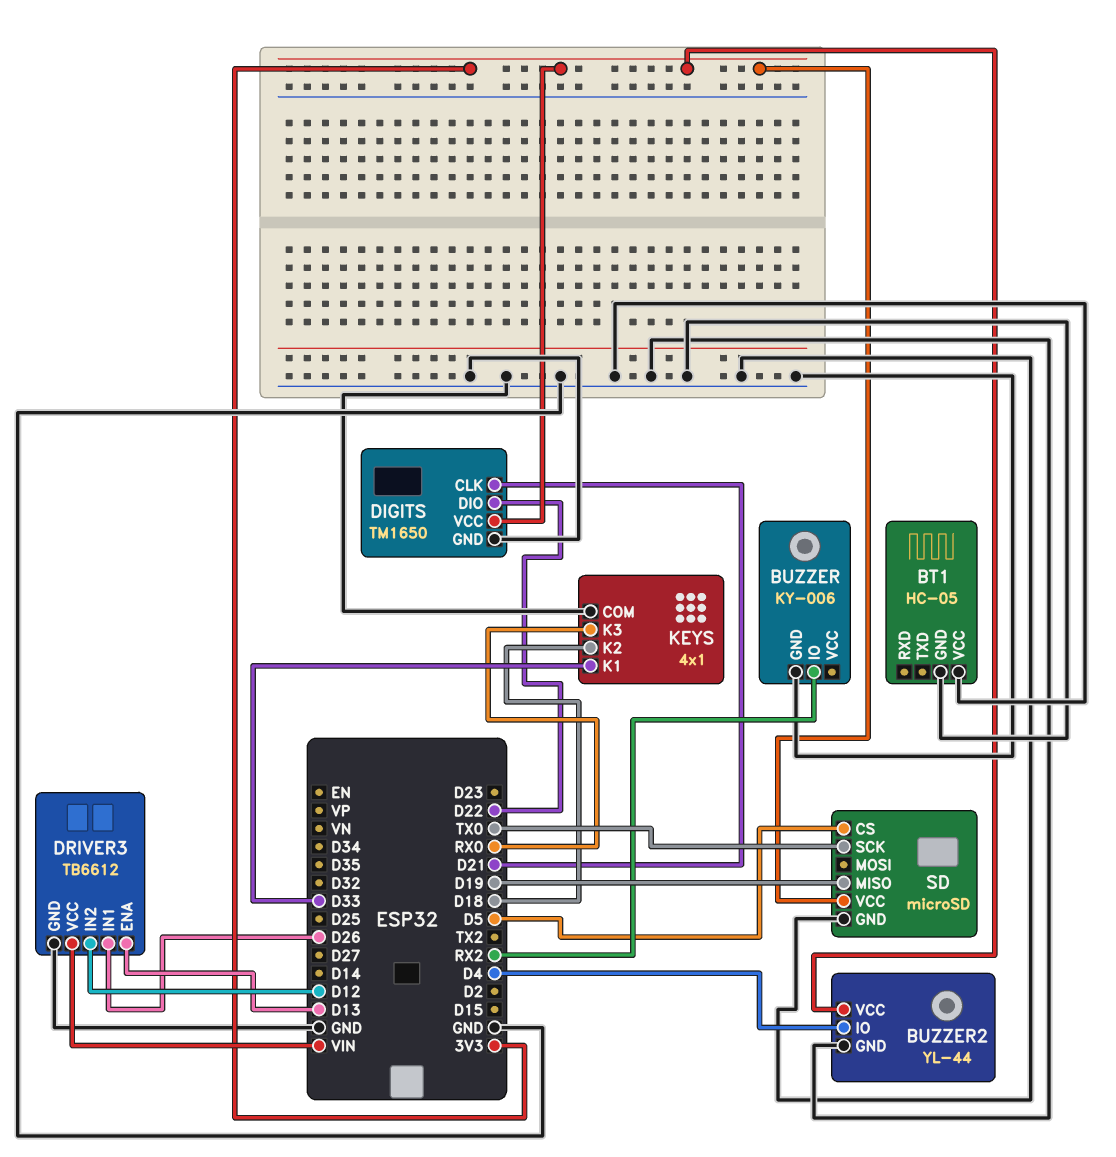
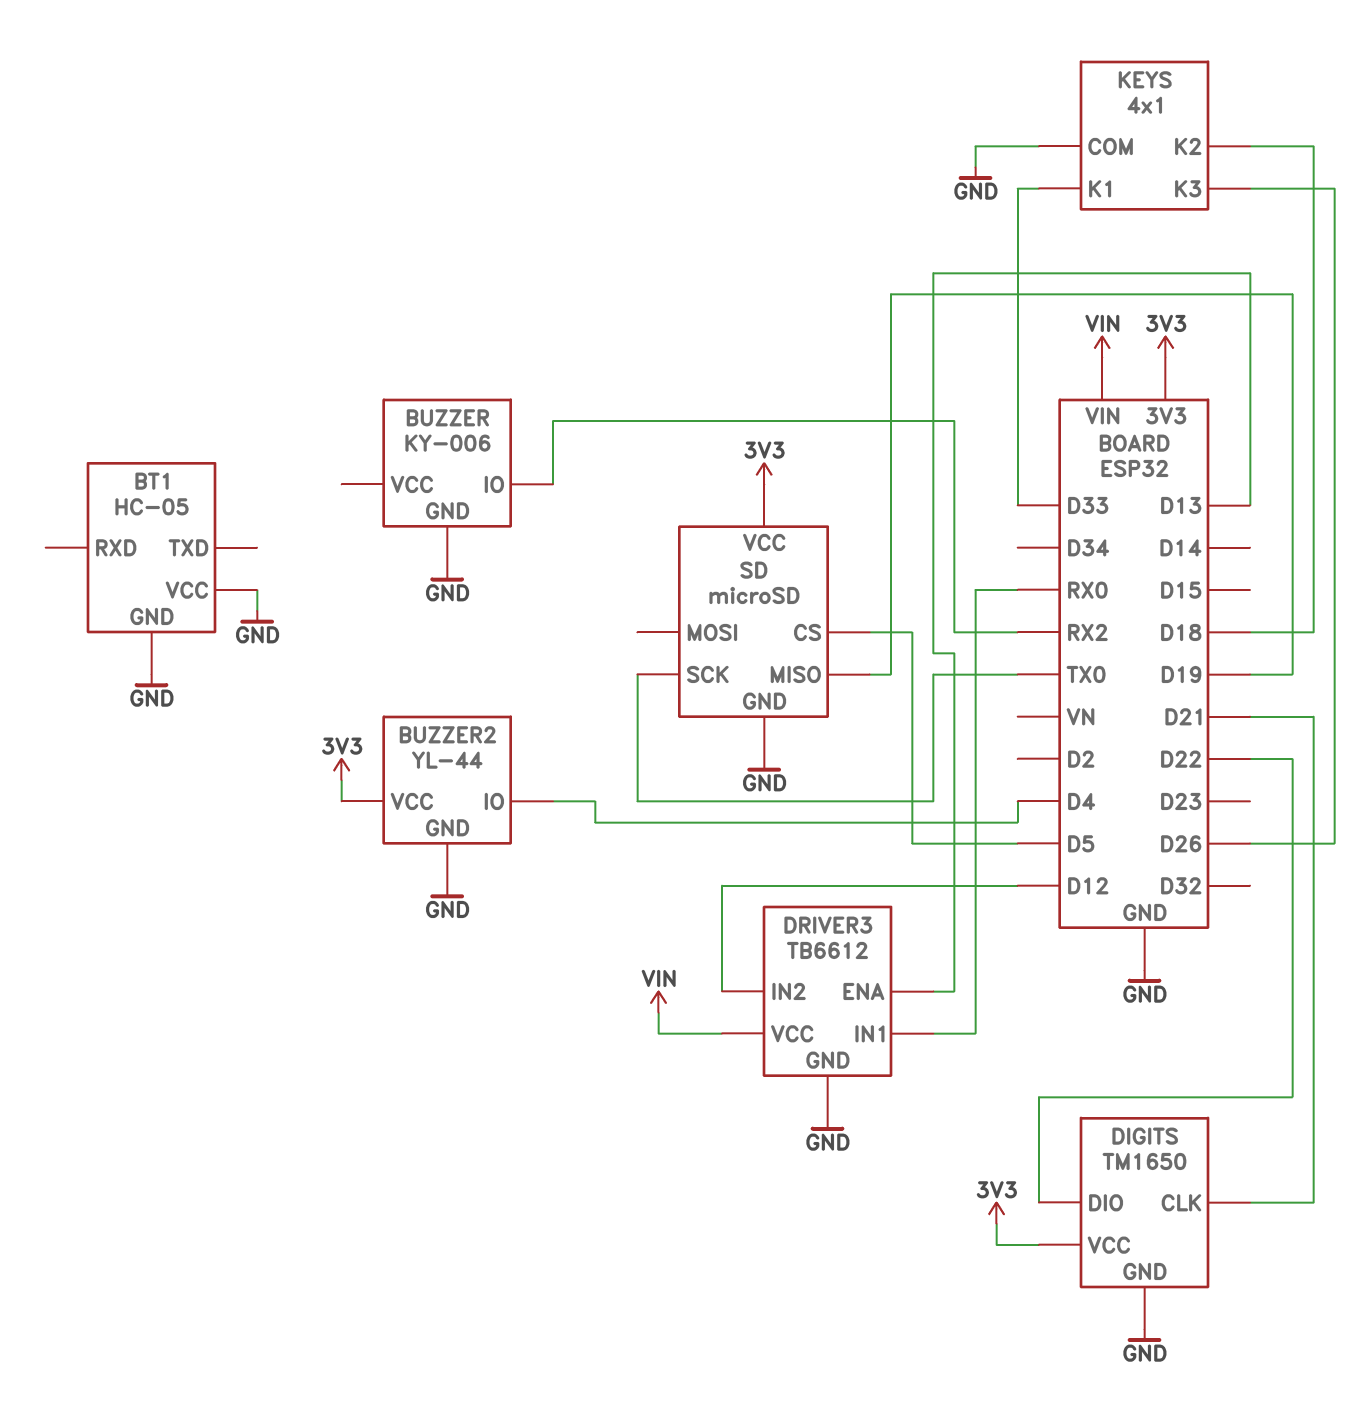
DRIVER3 pin IN1: D26 -> RX0
KEYS pin K3: RX0 -> D26

